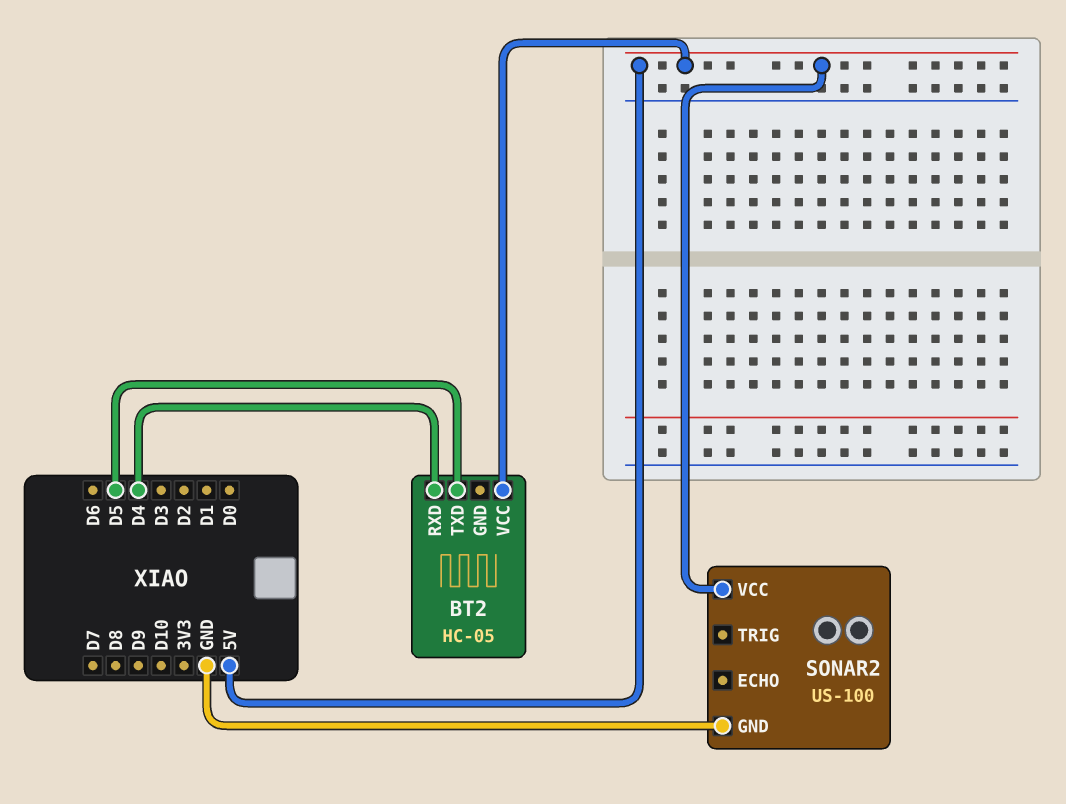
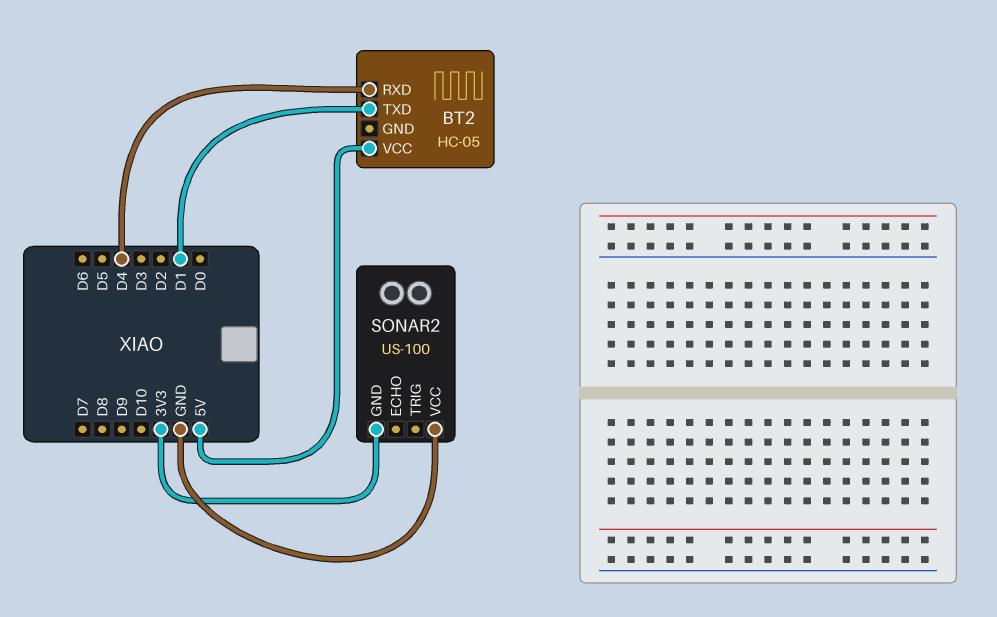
BT2 pin TXD: D5 -> D1
SONAR2 pin GND: GND -> 3V3
SONAR2 pin VCC: 5V -> GND

